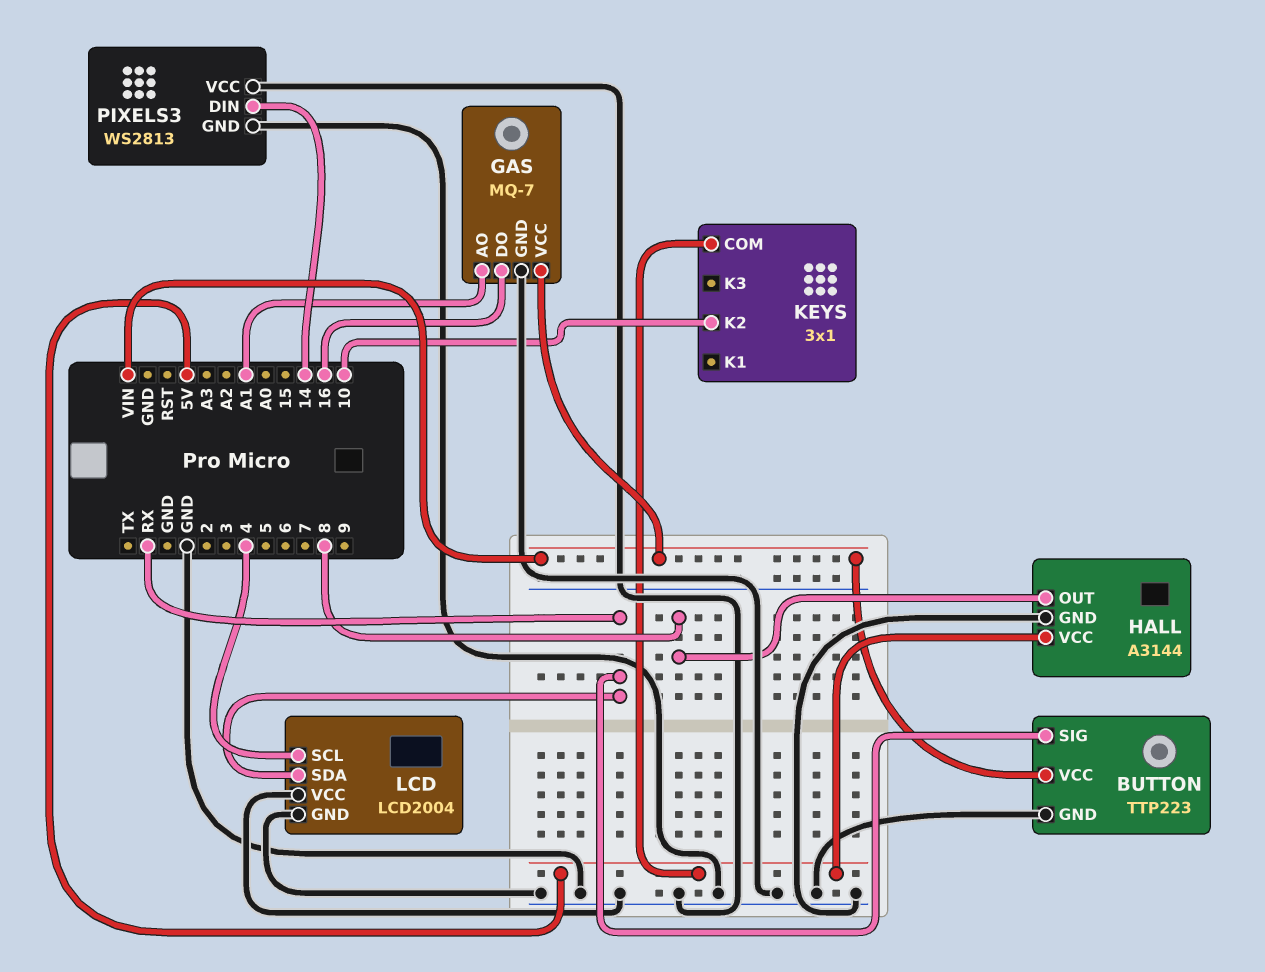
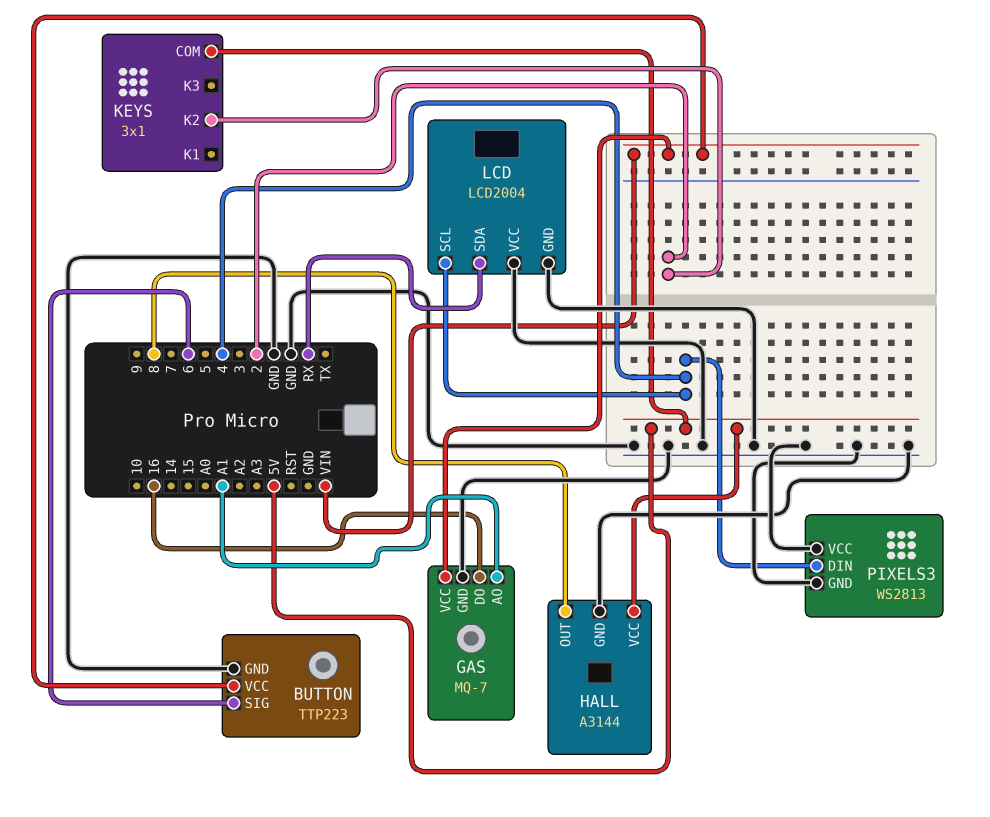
BUTTON pin SIG: RX -> 6
KEYS pin K2: 10 -> 2
PIXELS3 pin DIN: 14 -> 4

